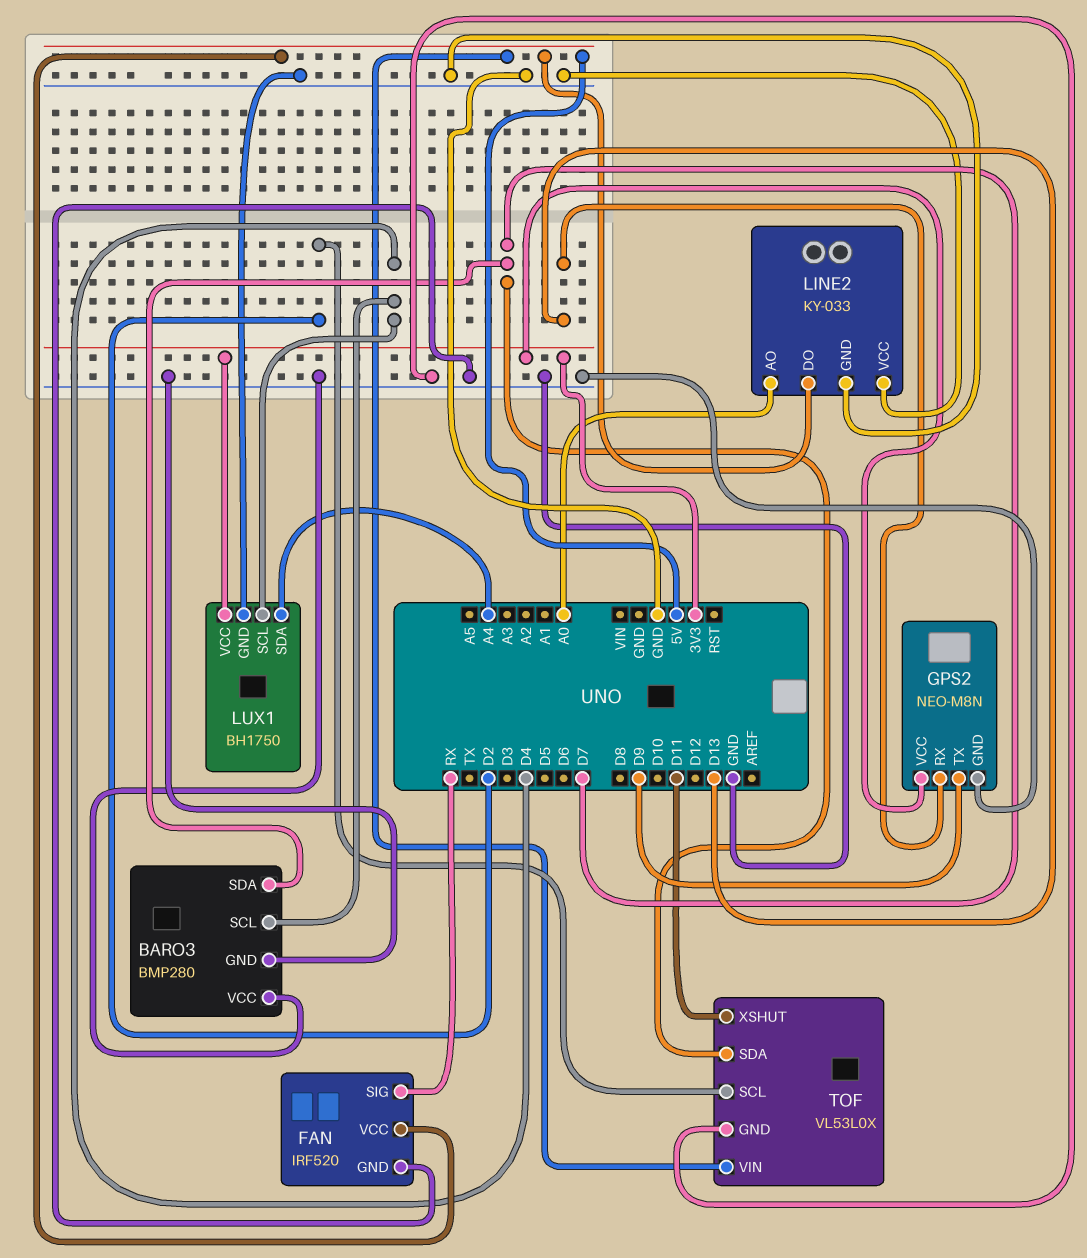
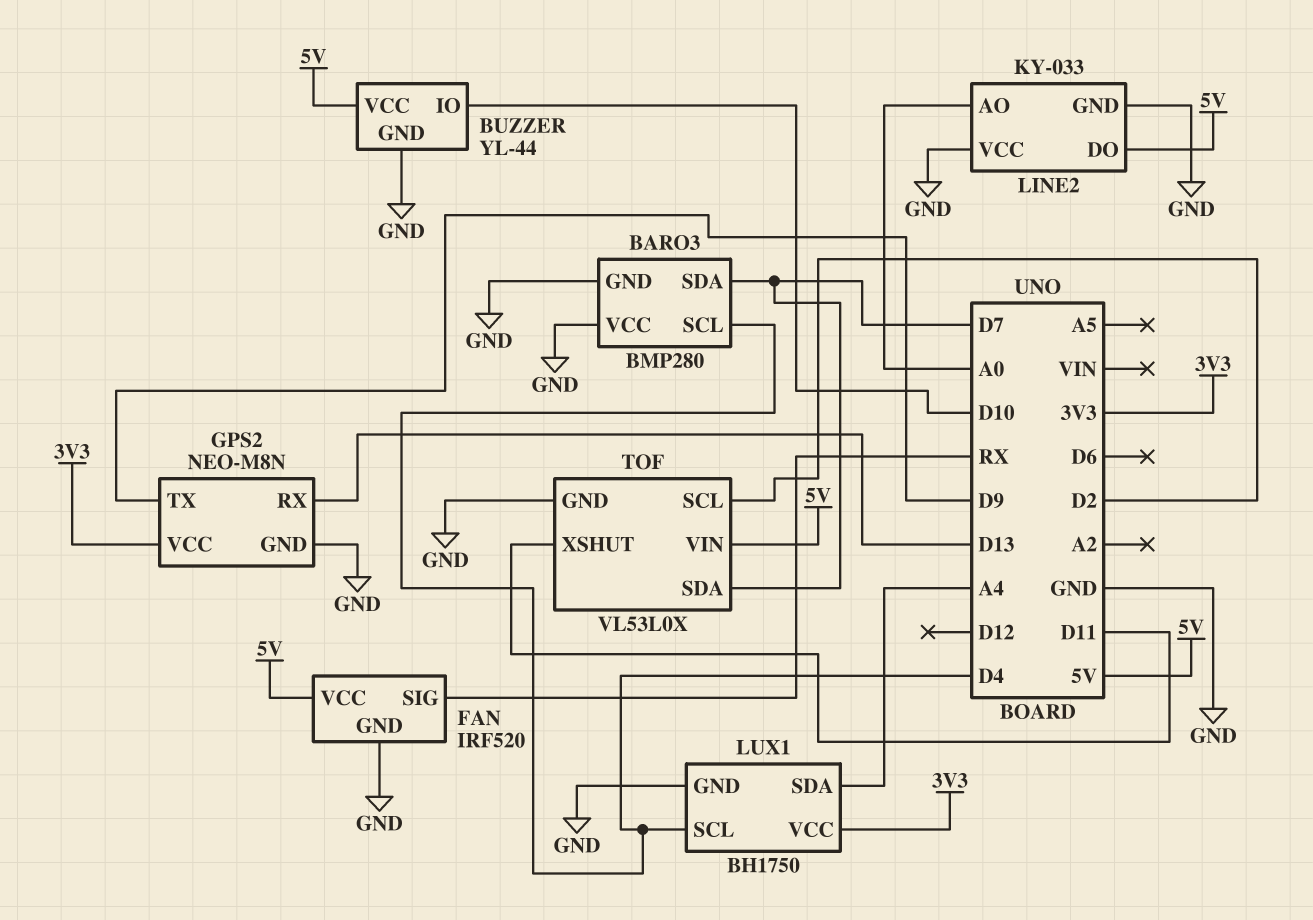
BUZZER: none -> YL-44
BUZZER pin GND: none -> GND
BUZZER pin IO: none -> D10
BUZZER pin VCC: none -> 5V

